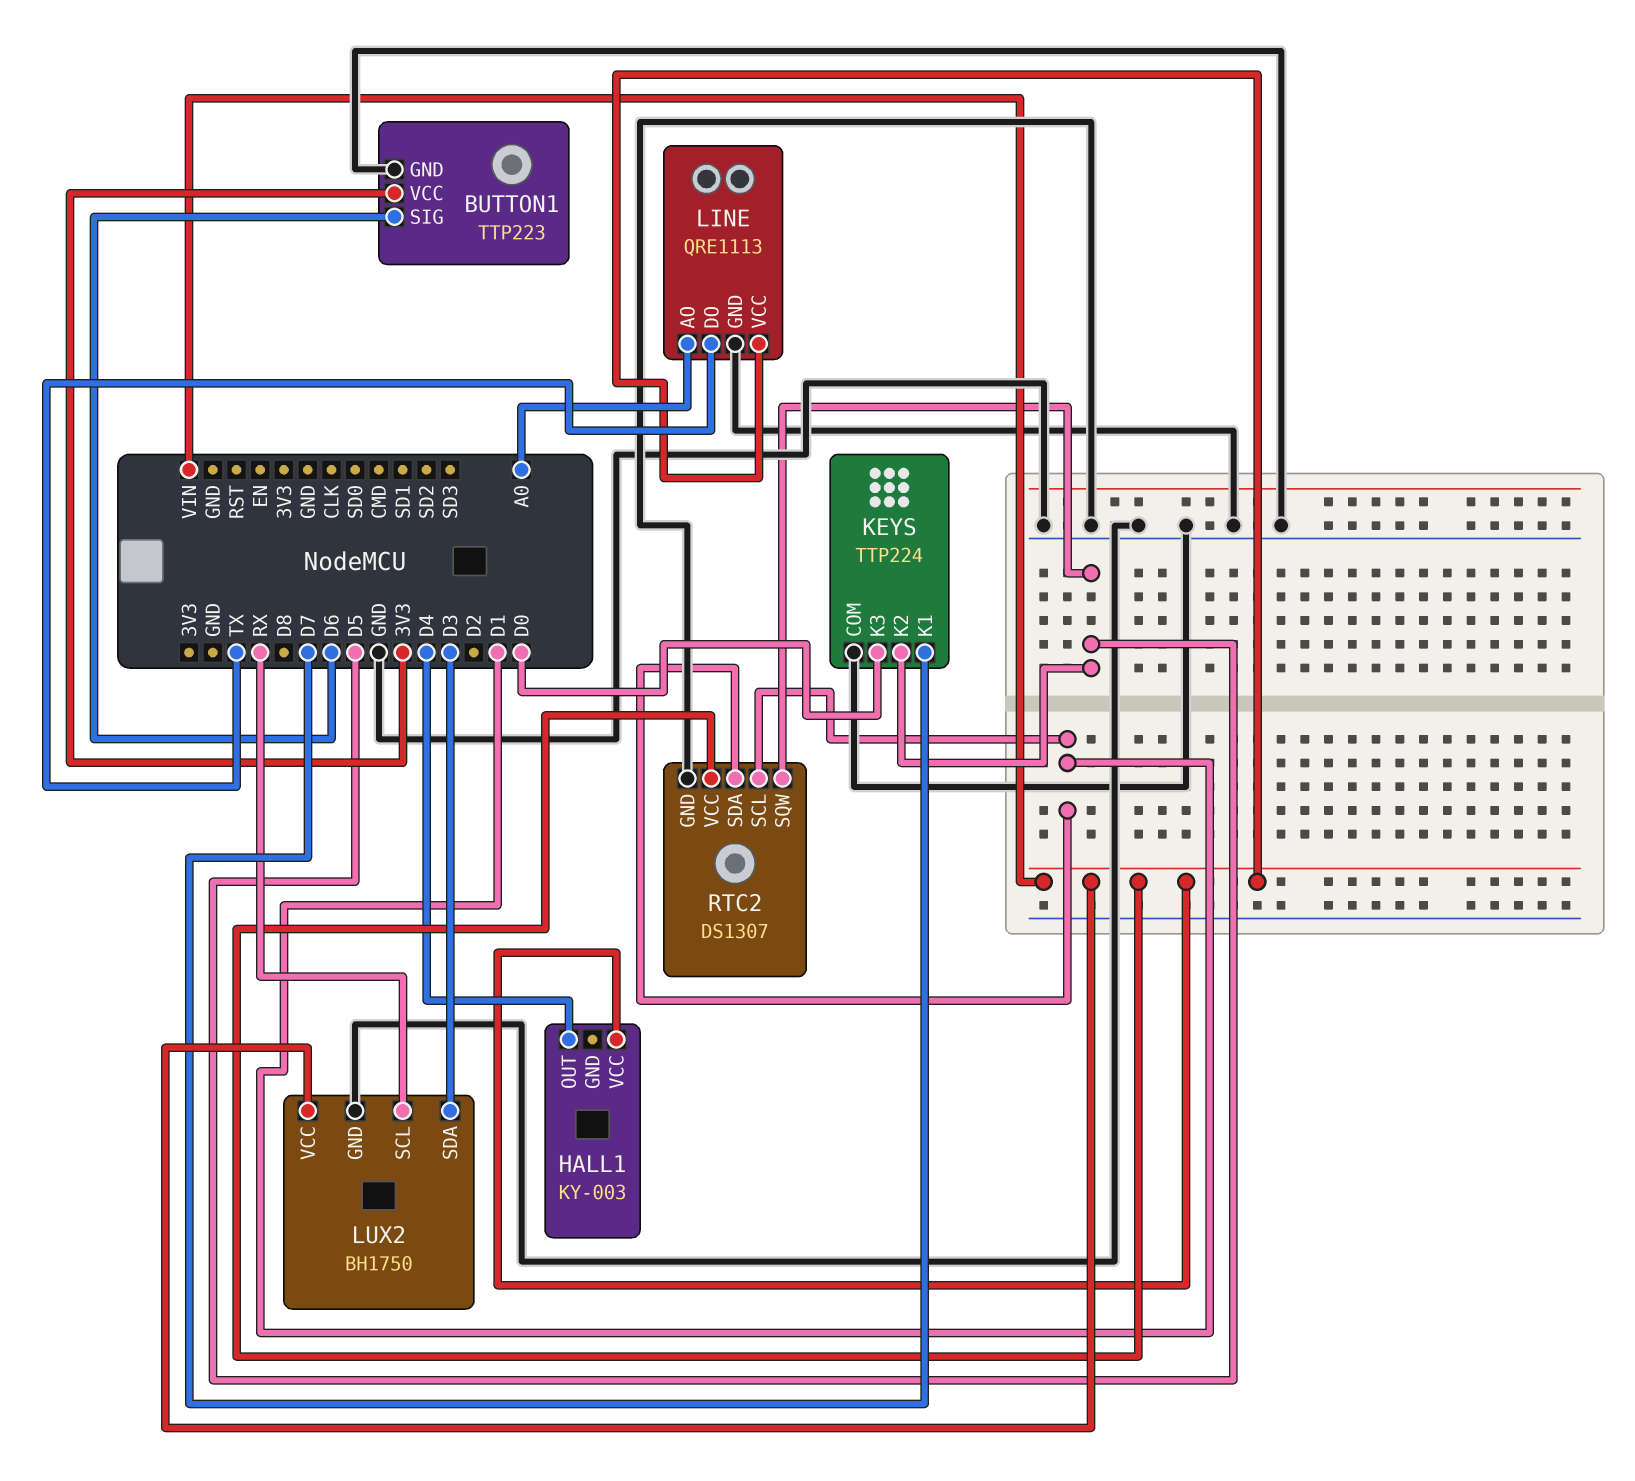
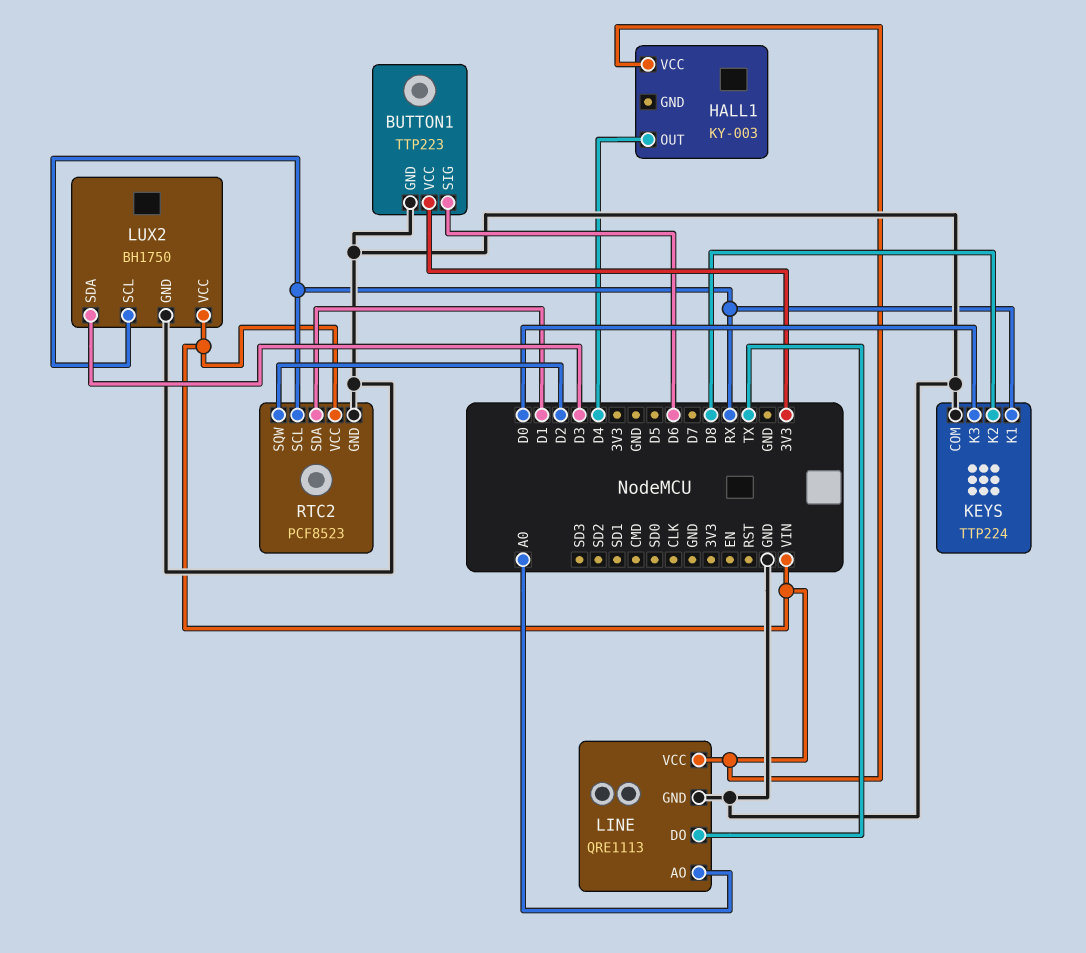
KEYS pin K1: D7 -> RX
KEYS pin K2: D5 -> D8
RTC2: DS1307 -> PCF8523
RTC2 pin SCL: D1 -> RX
RTC2 pin SQW: D5 -> D2

